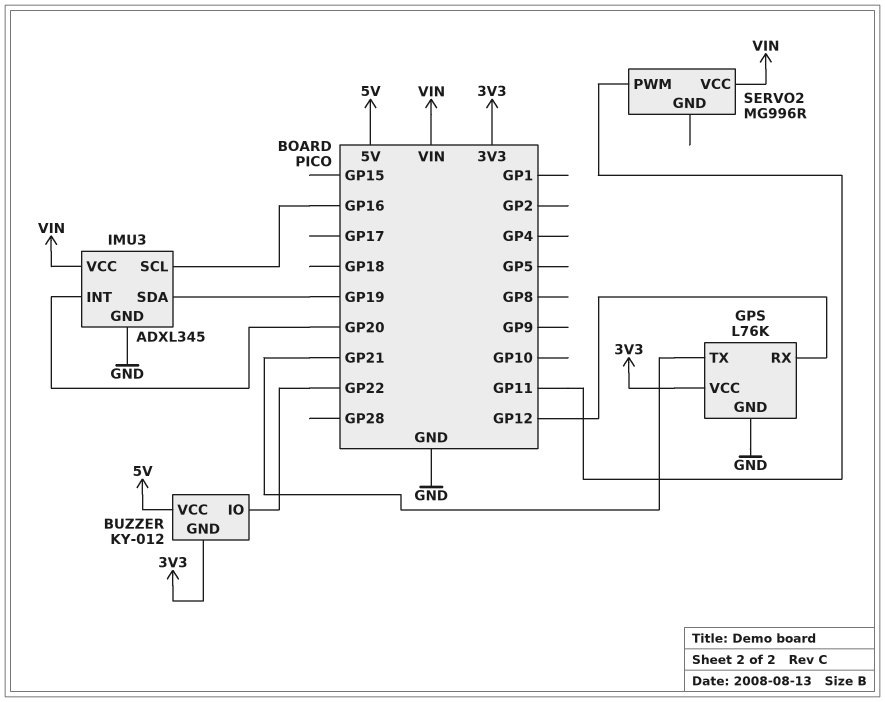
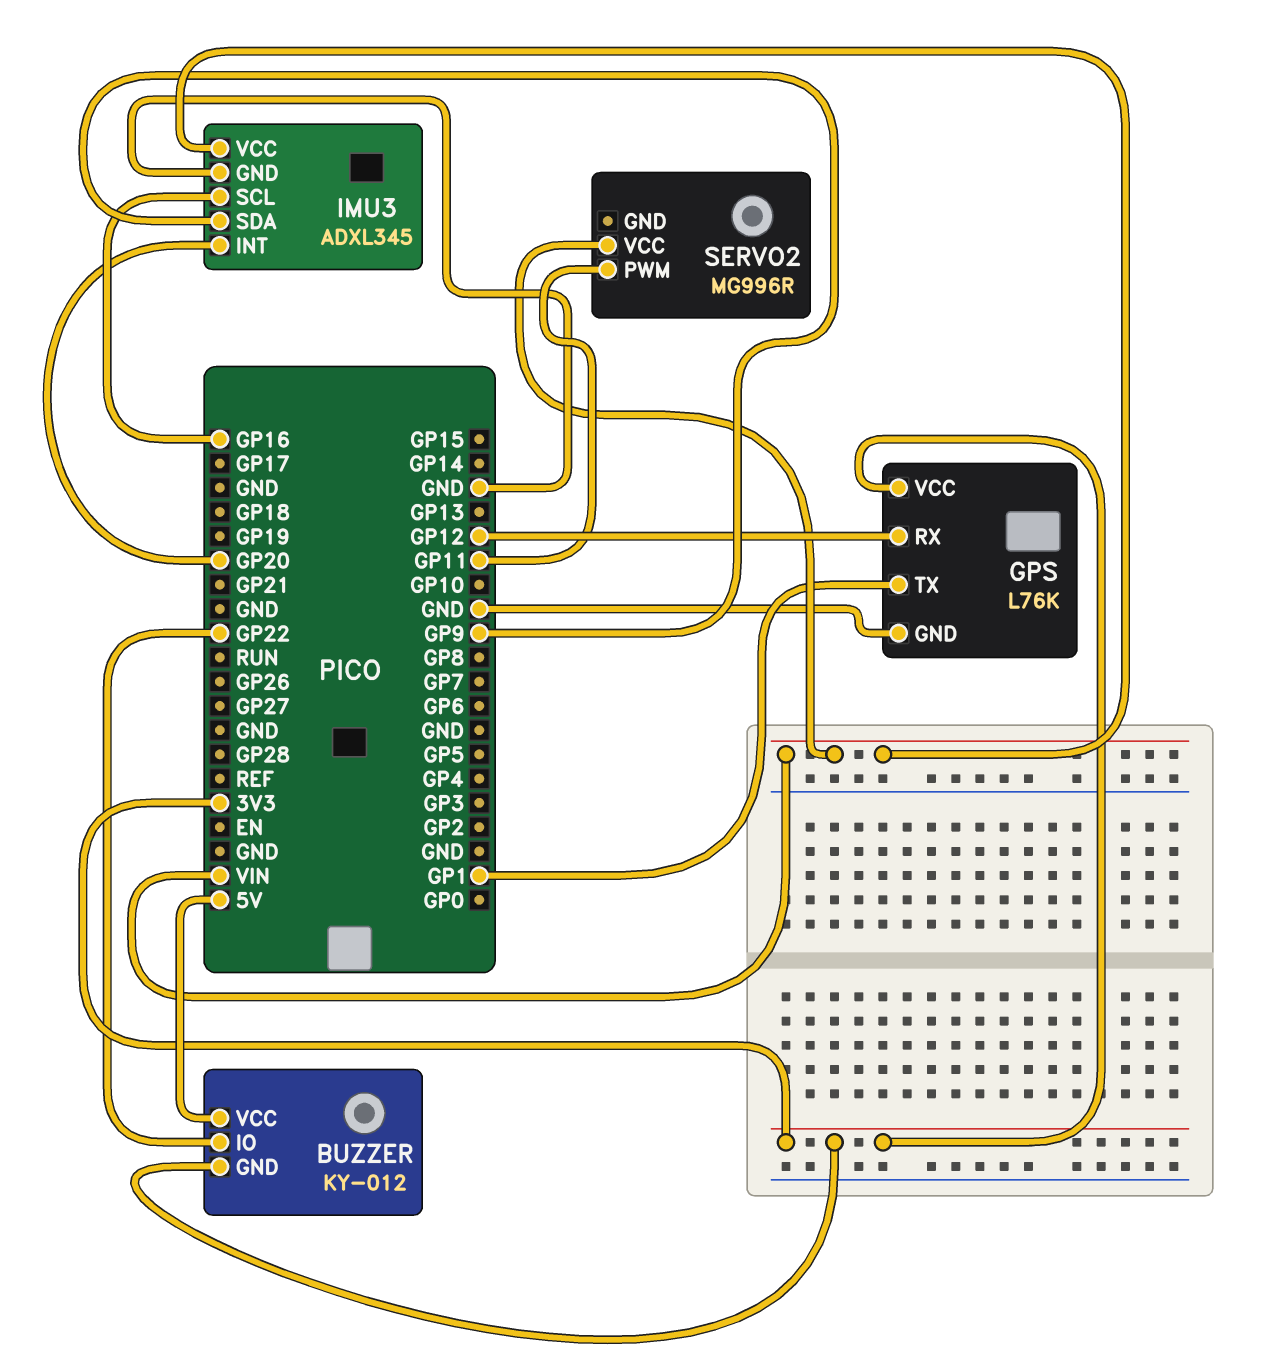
GPS pin TX: GP21 -> GP1
IMU3 pin SDA: GP19 -> GP9

